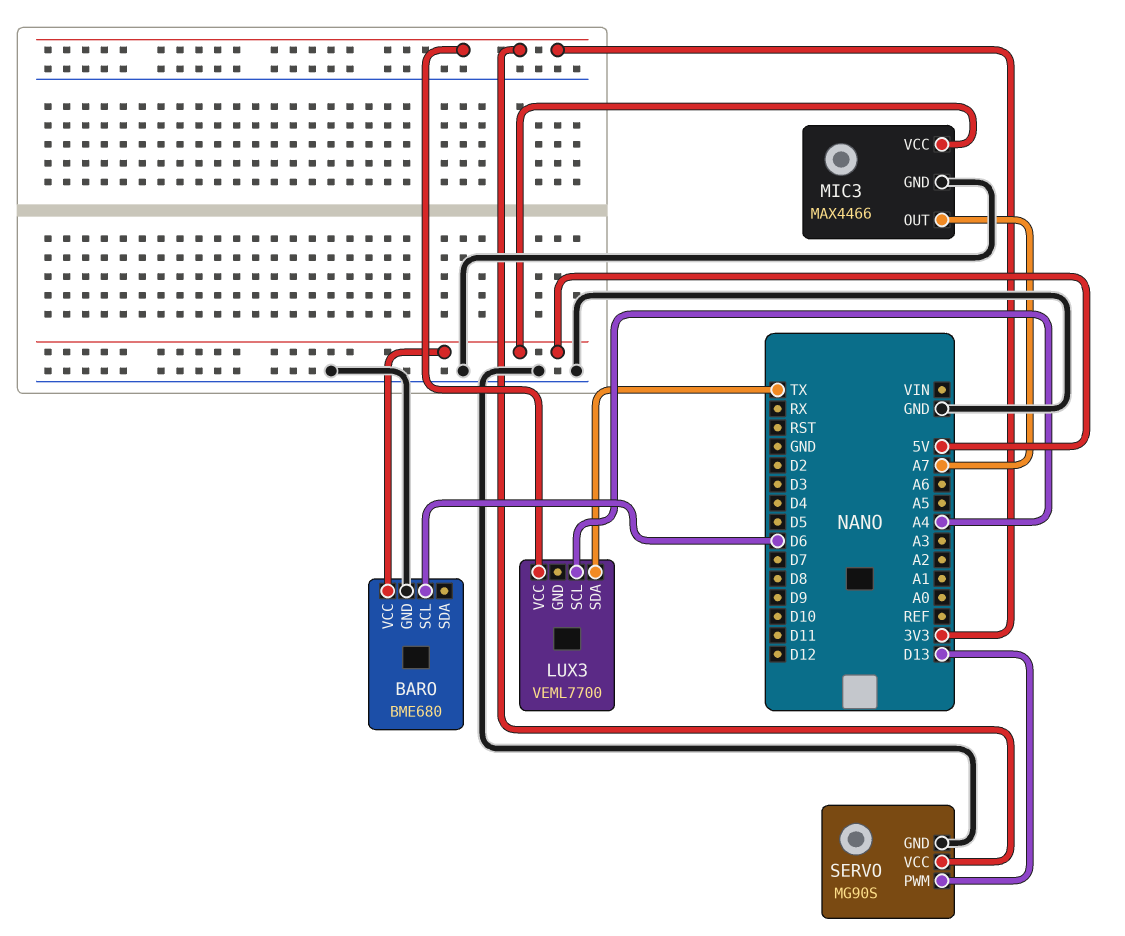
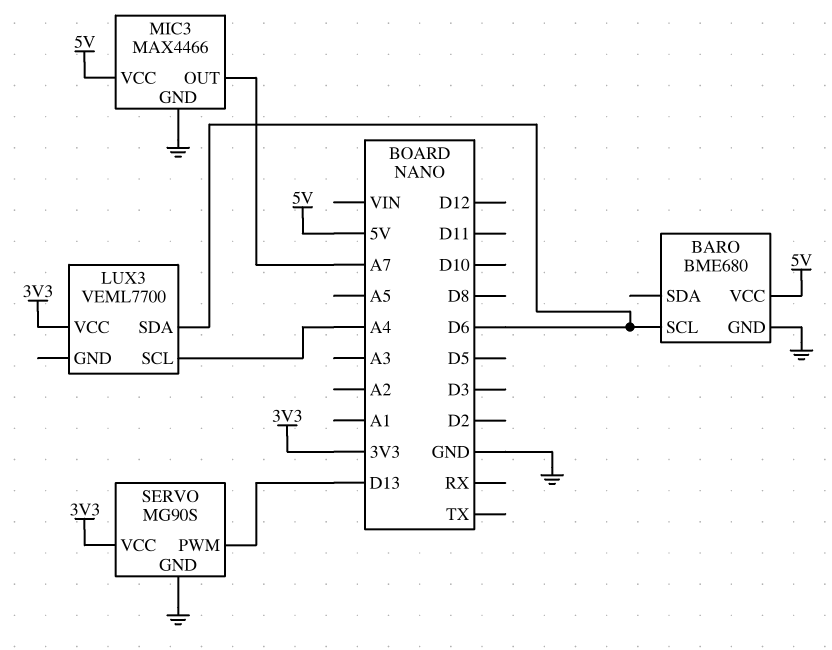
LUX3 pin SDA: TX -> D6

